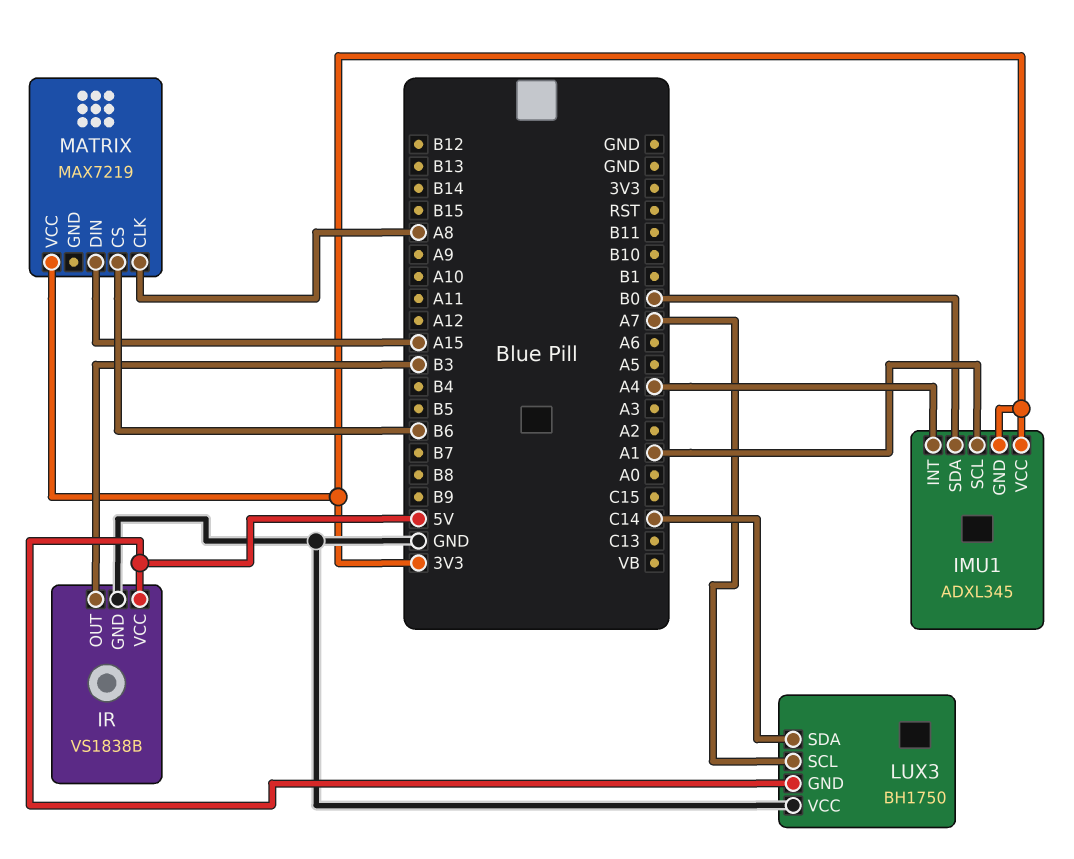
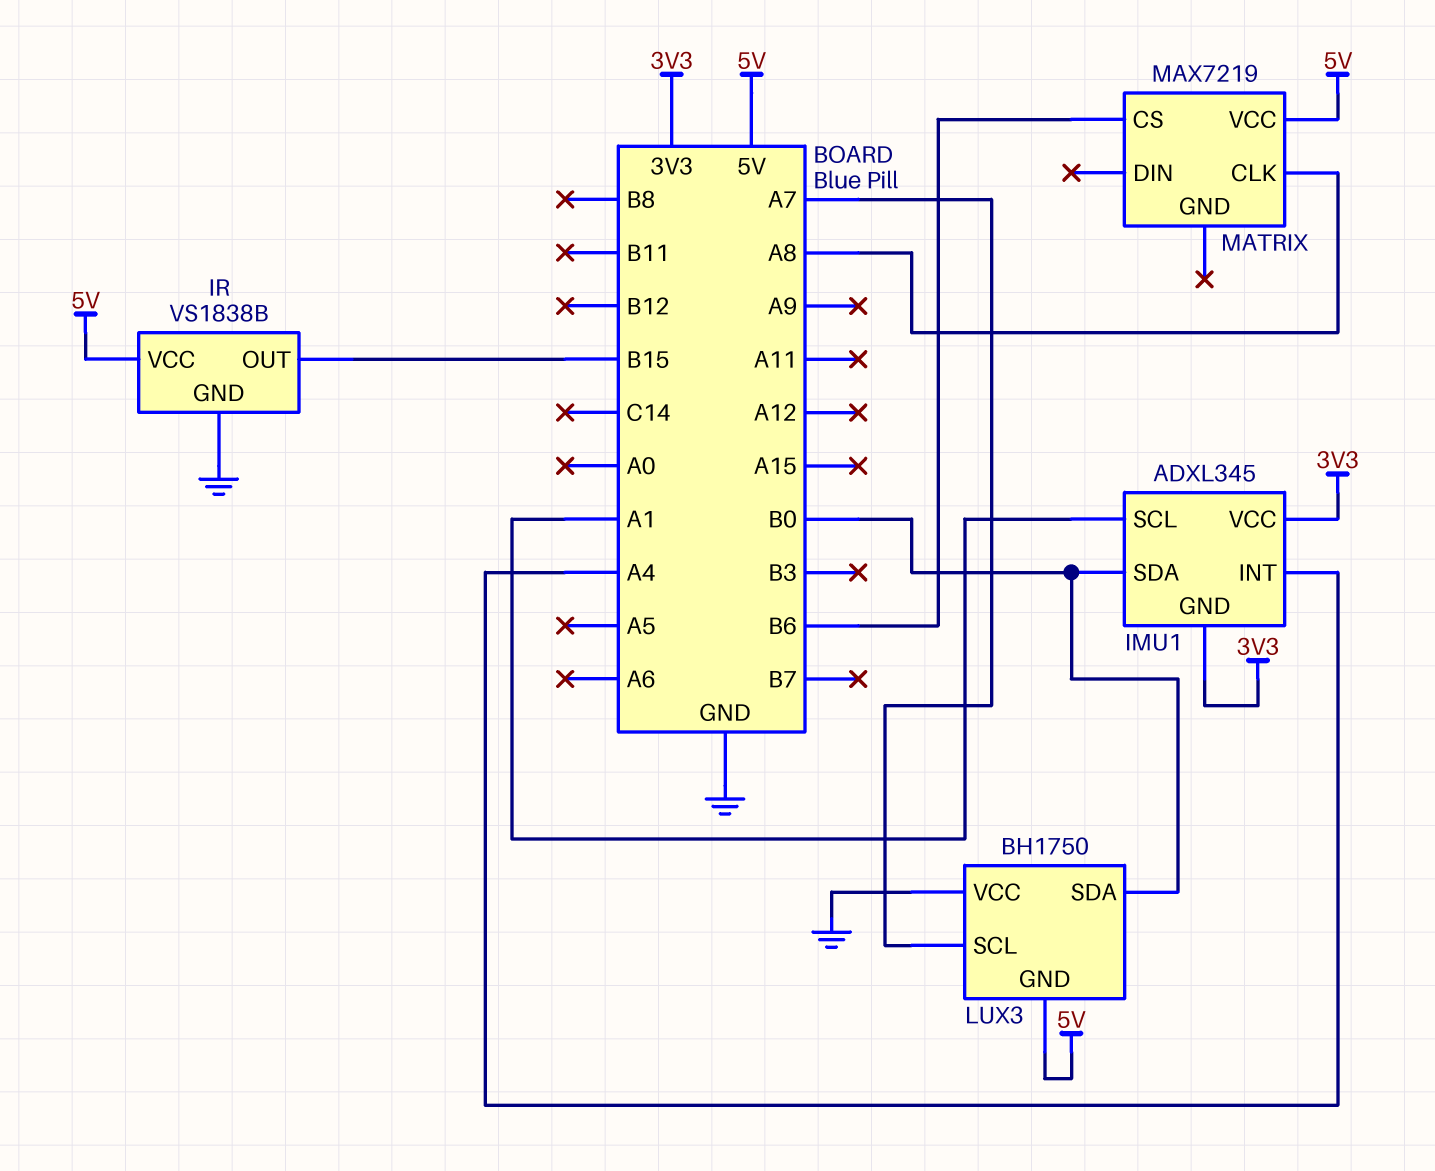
IR pin OUT: B3 -> B15
LUX3 pin SDA: C14 -> B0
MATRIX pin DIN: A15 -> none
MATRIX pin VCC: 3V3 -> 5V

